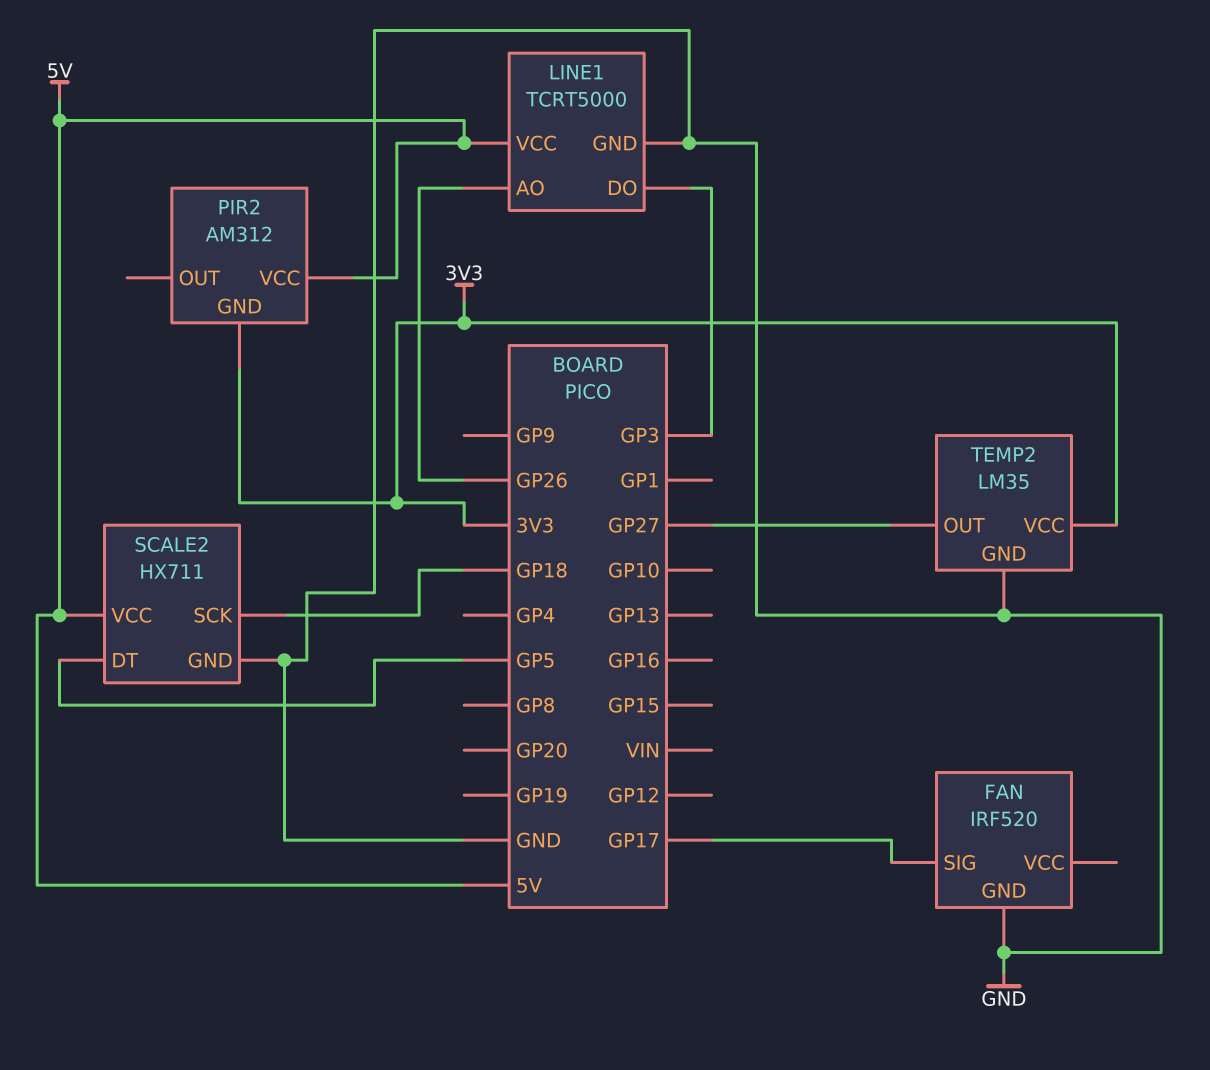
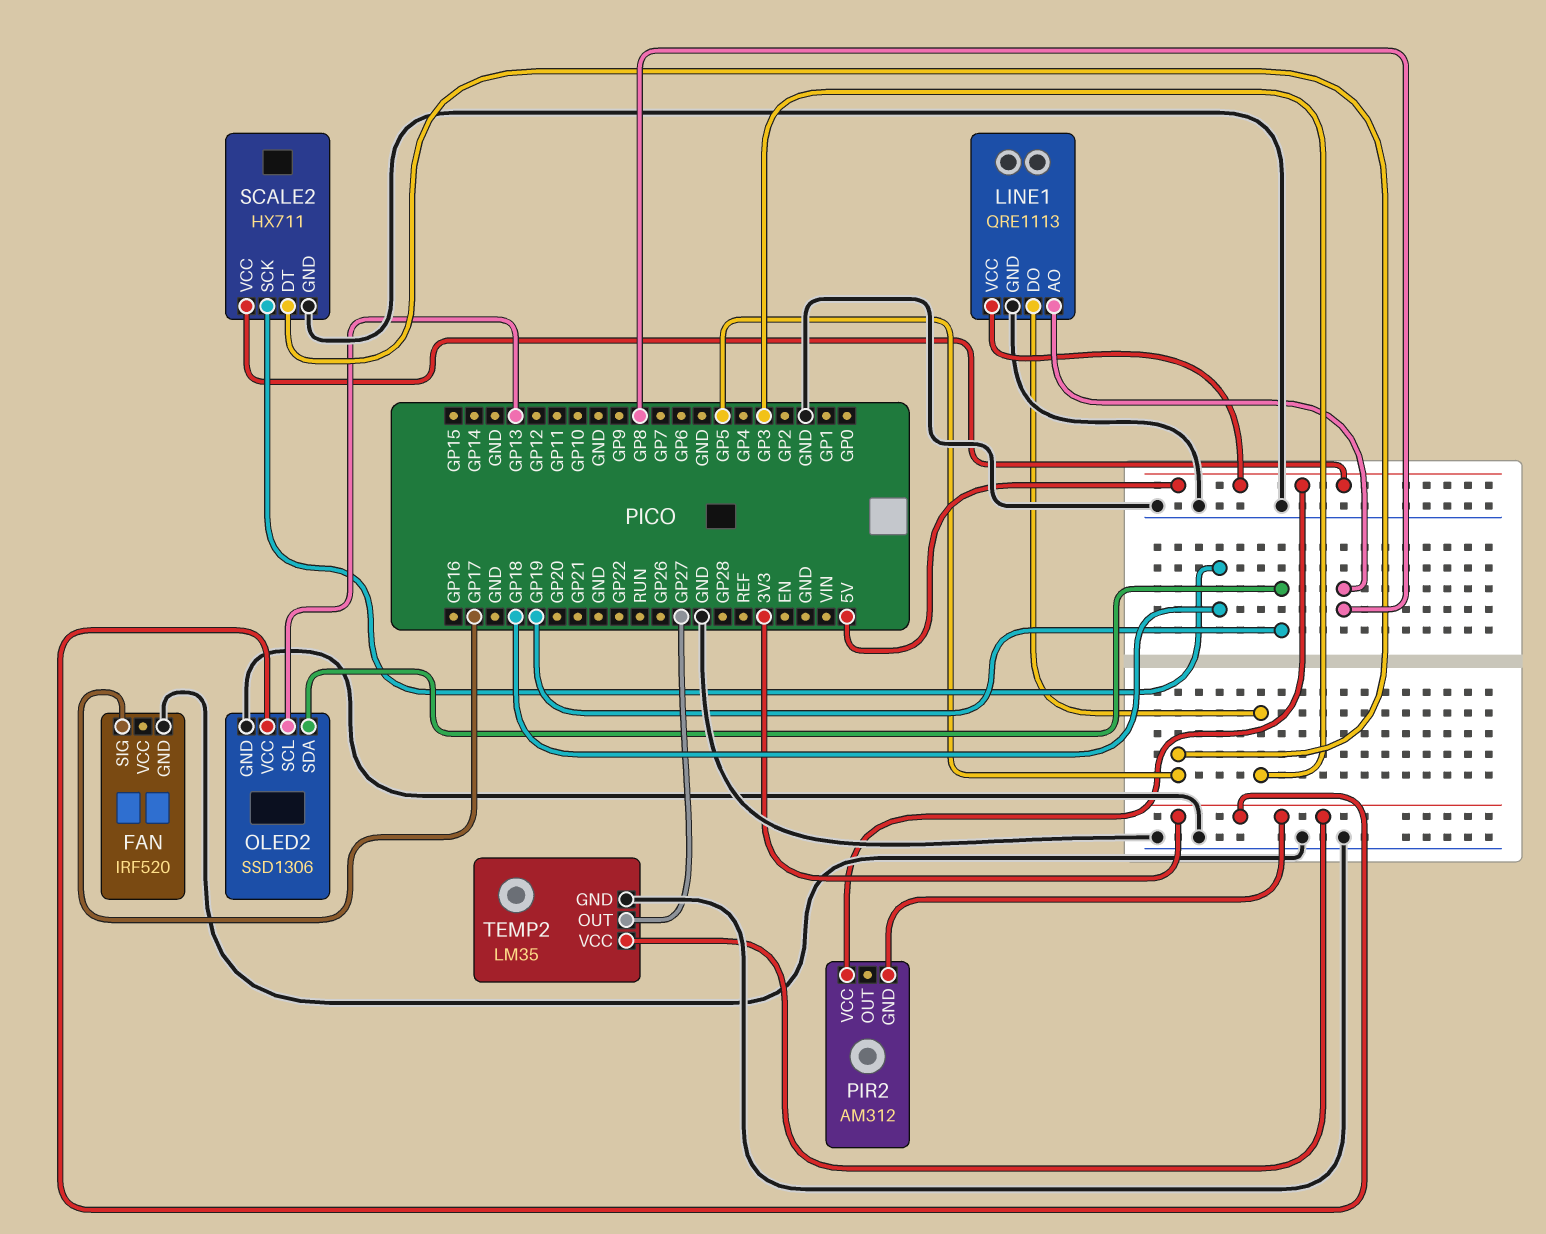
LINE1: TCRT5000 -> QRE1113
LINE1 pin AO: GP26 -> GP8
OLED2: none -> SSD1306
OLED2 pin GND: none -> GND
OLED2 pin SCL: none -> GP13
OLED2 pin SDA: none -> GP19
OLED2 pin VCC: none -> 3V3

